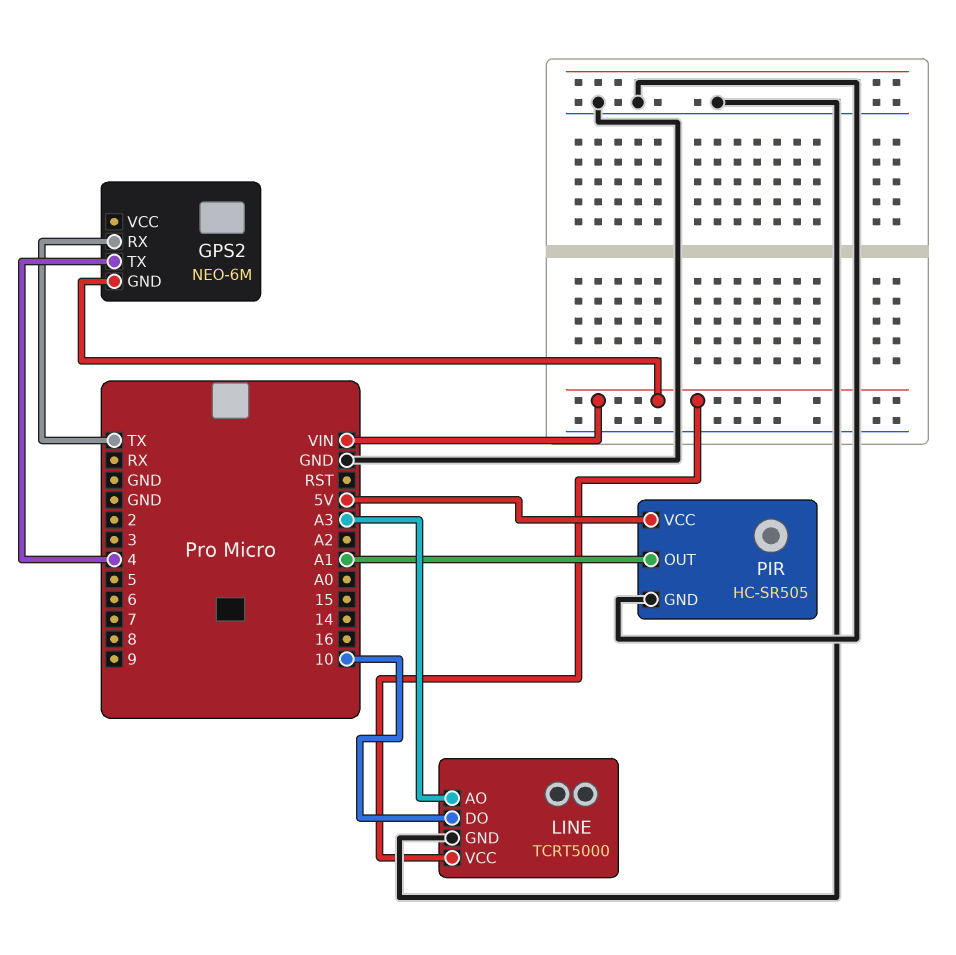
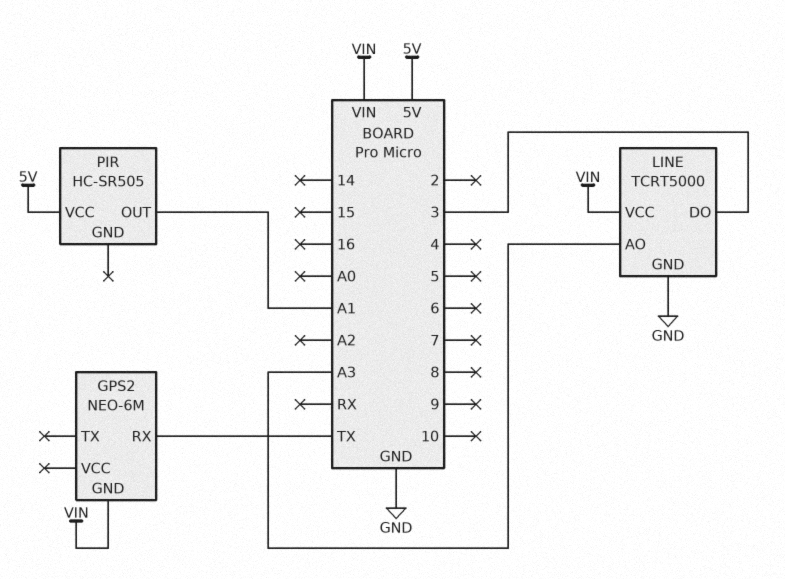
GPS2 pin TX: 4 -> none
LINE pin DO: 10 -> 3
PIR pin GND: GND -> none

